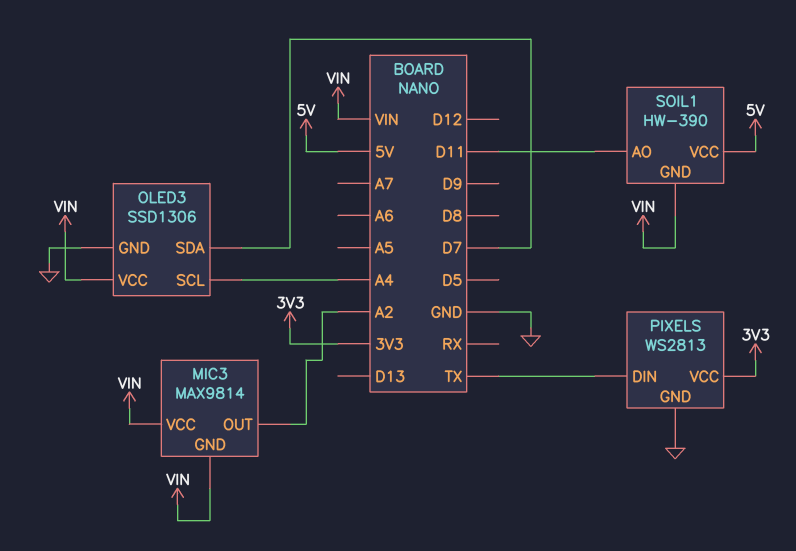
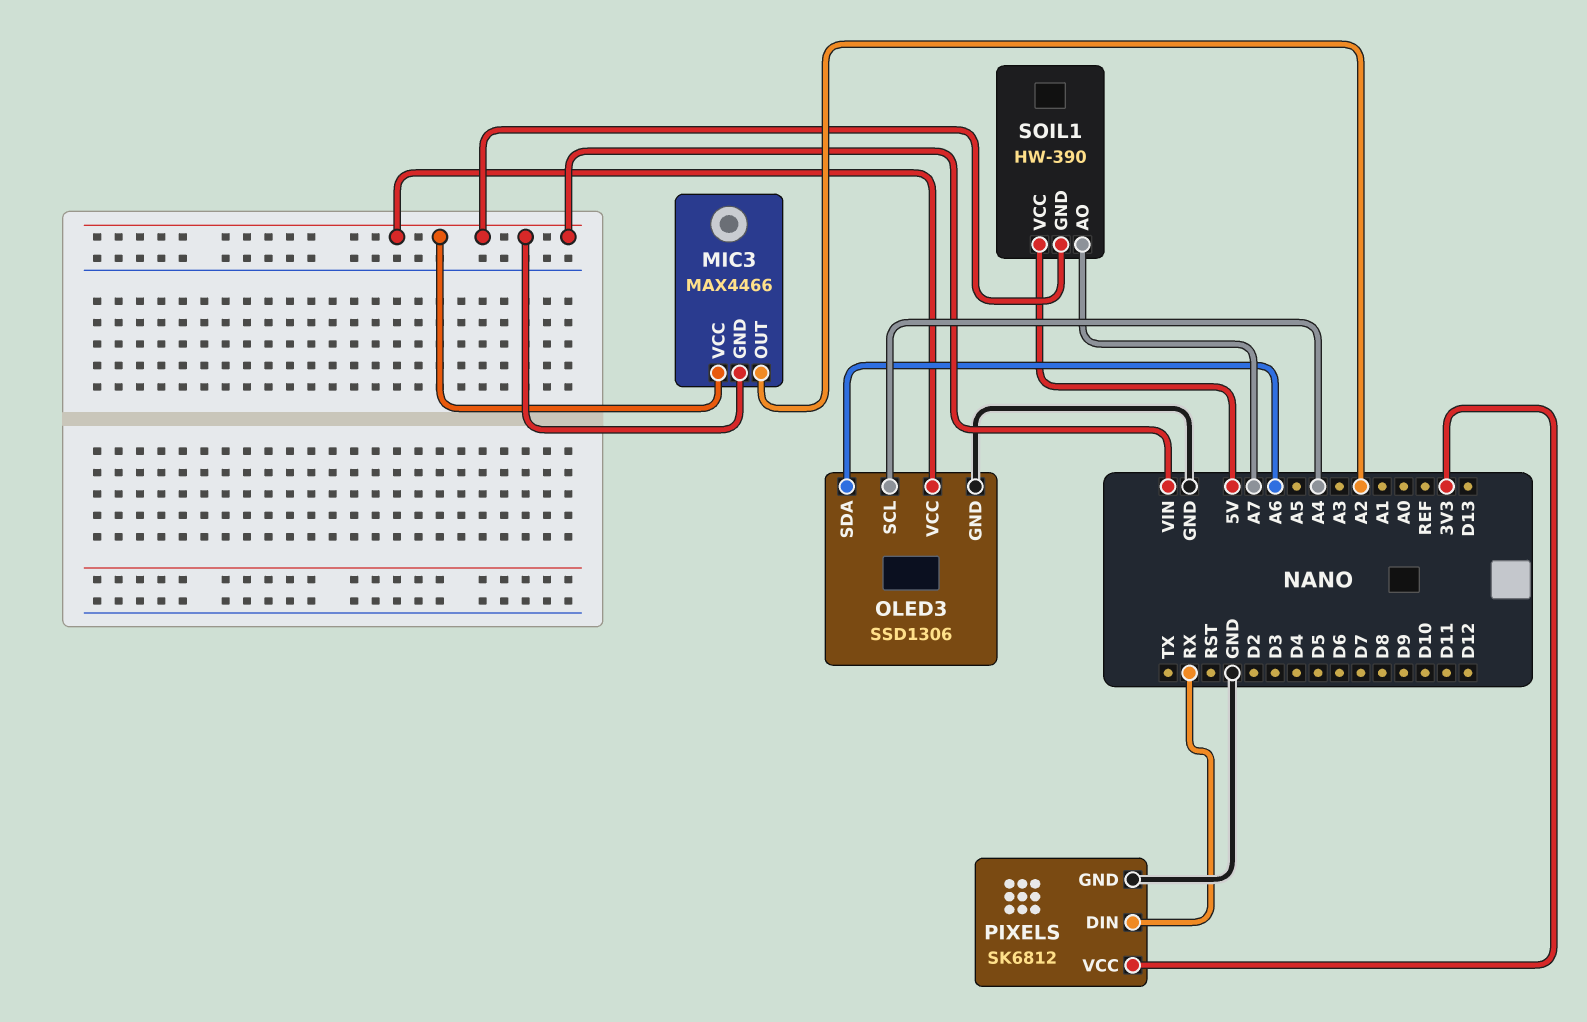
MIC3: MAX9814 -> MAX4466
OLED3 pin SDA: D7 -> A6
PIXELS: WS2813 -> SK6812
PIXELS pin DIN: TX -> RX
SOIL1 pin AO: D11 -> A7

